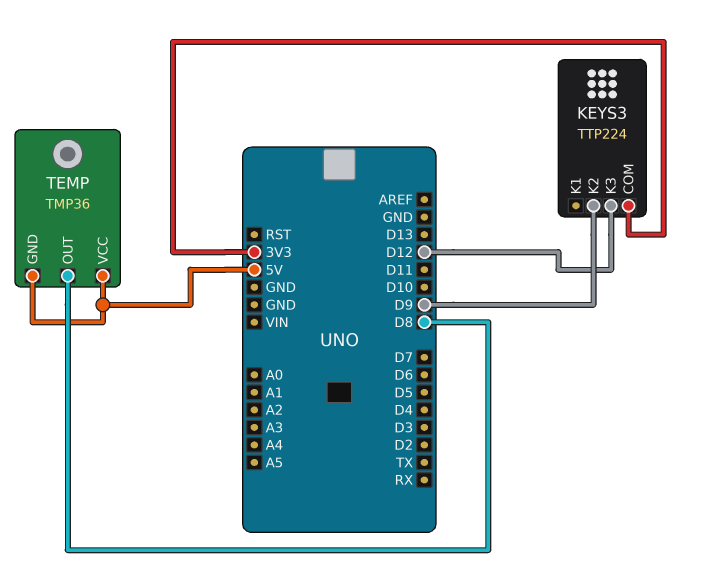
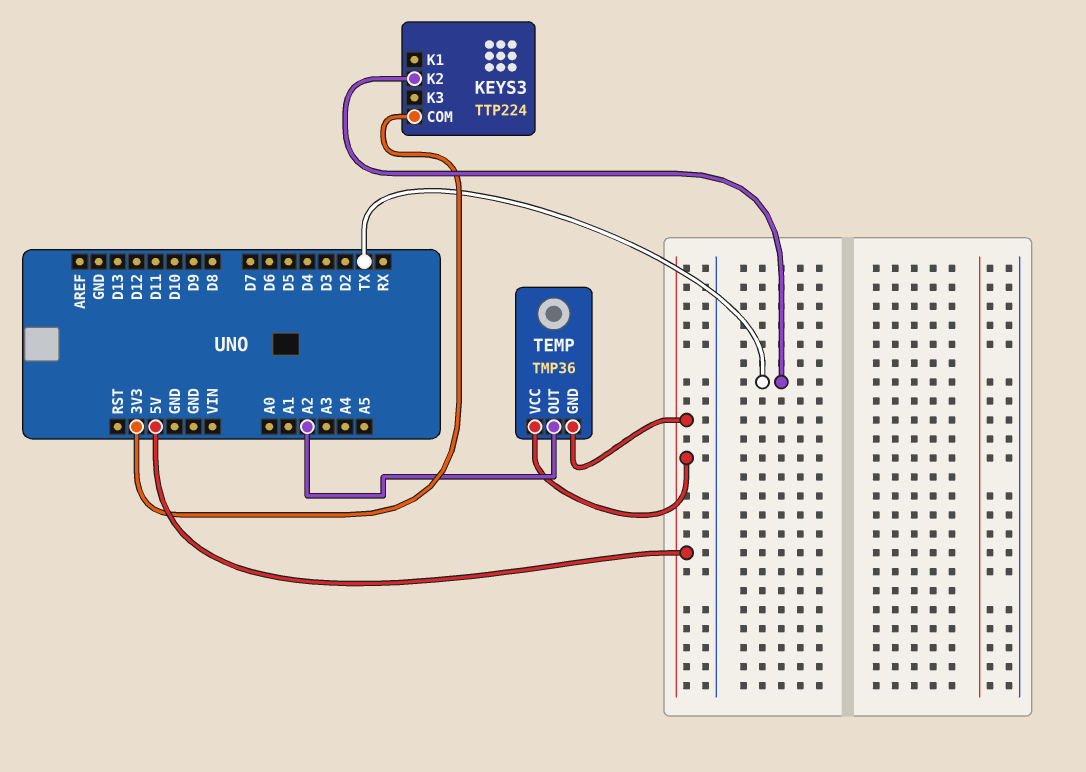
KEYS3 pin K2: D9 -> TX
KEYS3 pin K3: D12 -> none
TEMP pin OUT: D8 -> A2

